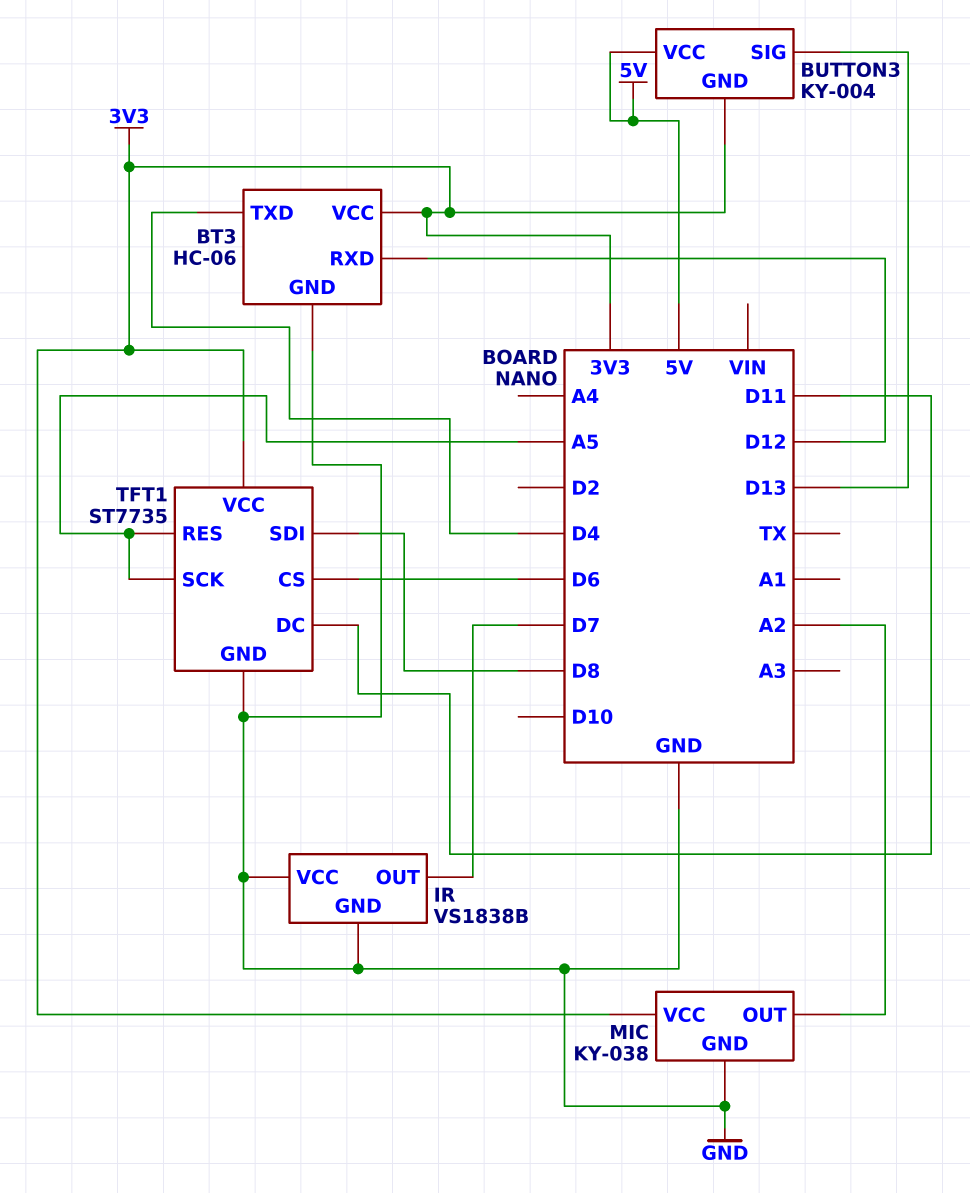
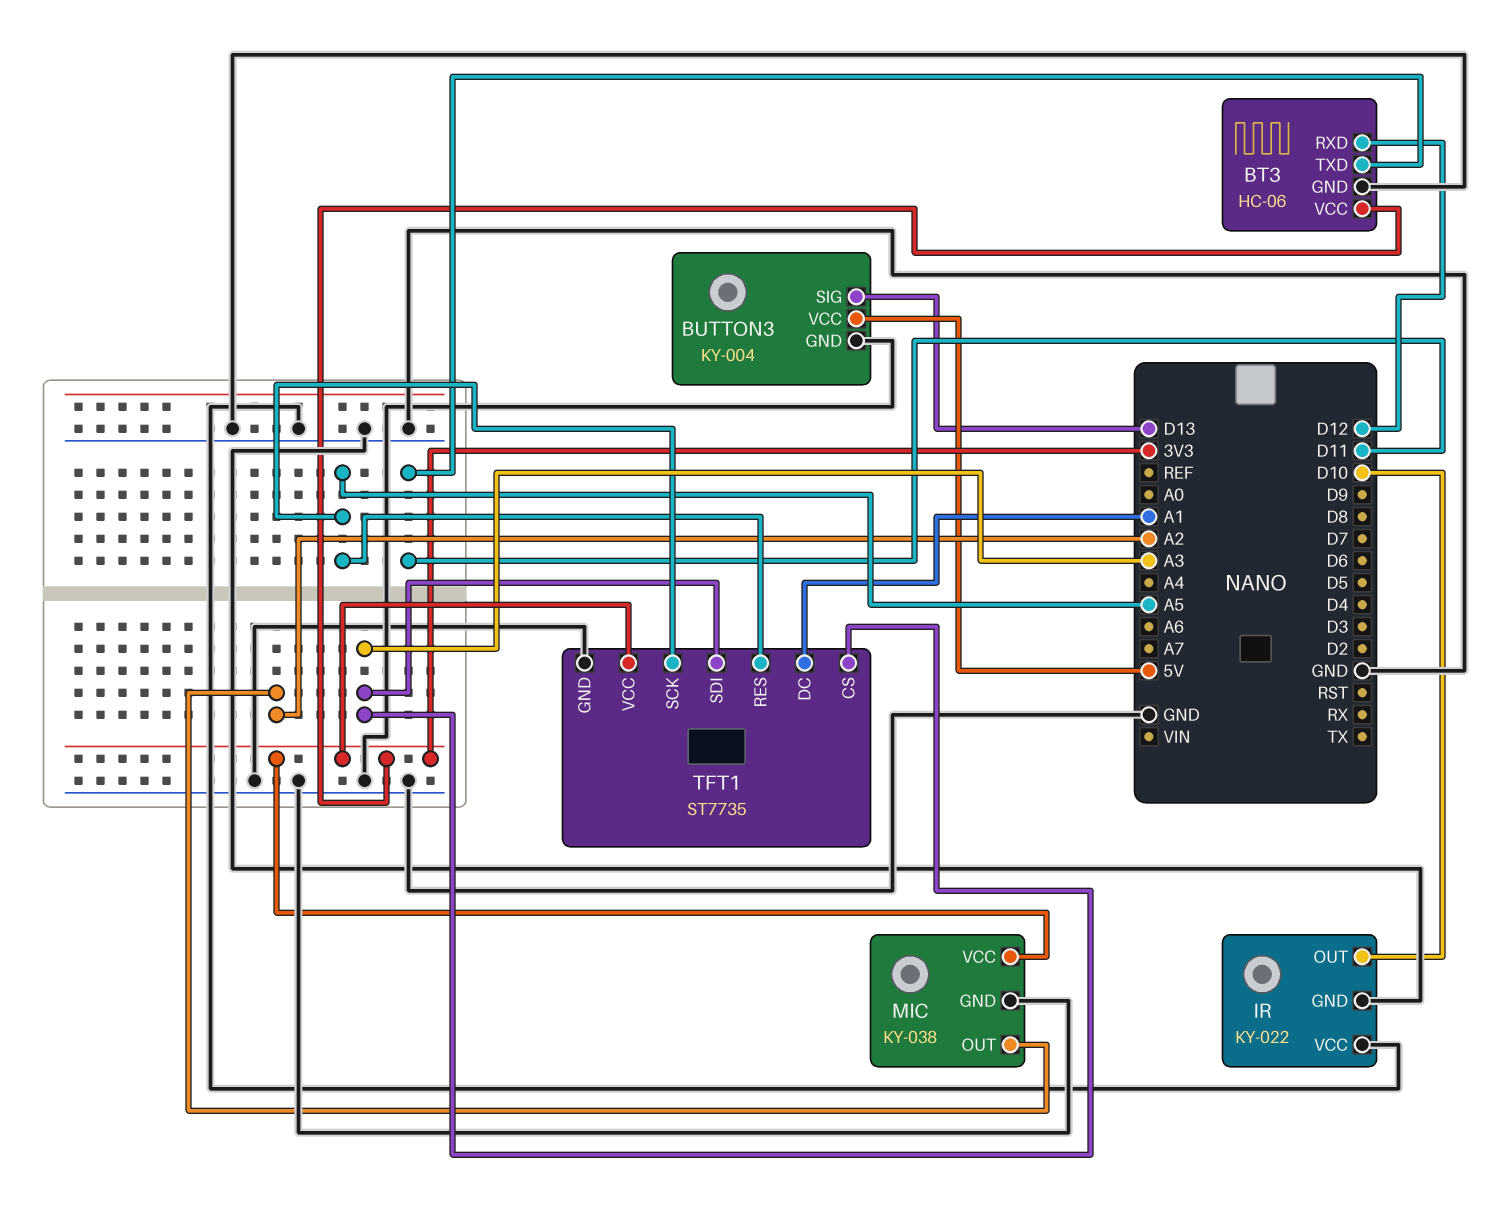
BT3 pin TXD: D4 -> D11
BUTTON3 pin GND: 3V3 -> GND
IR: VS1838B -> KY-022
IR pin OUT: D7 -> D10
TFT1 pin CS: D6 -> A3
TFT1 pin DC: D11 -> A1
TFT1 pin SDI: D8 -> A3

